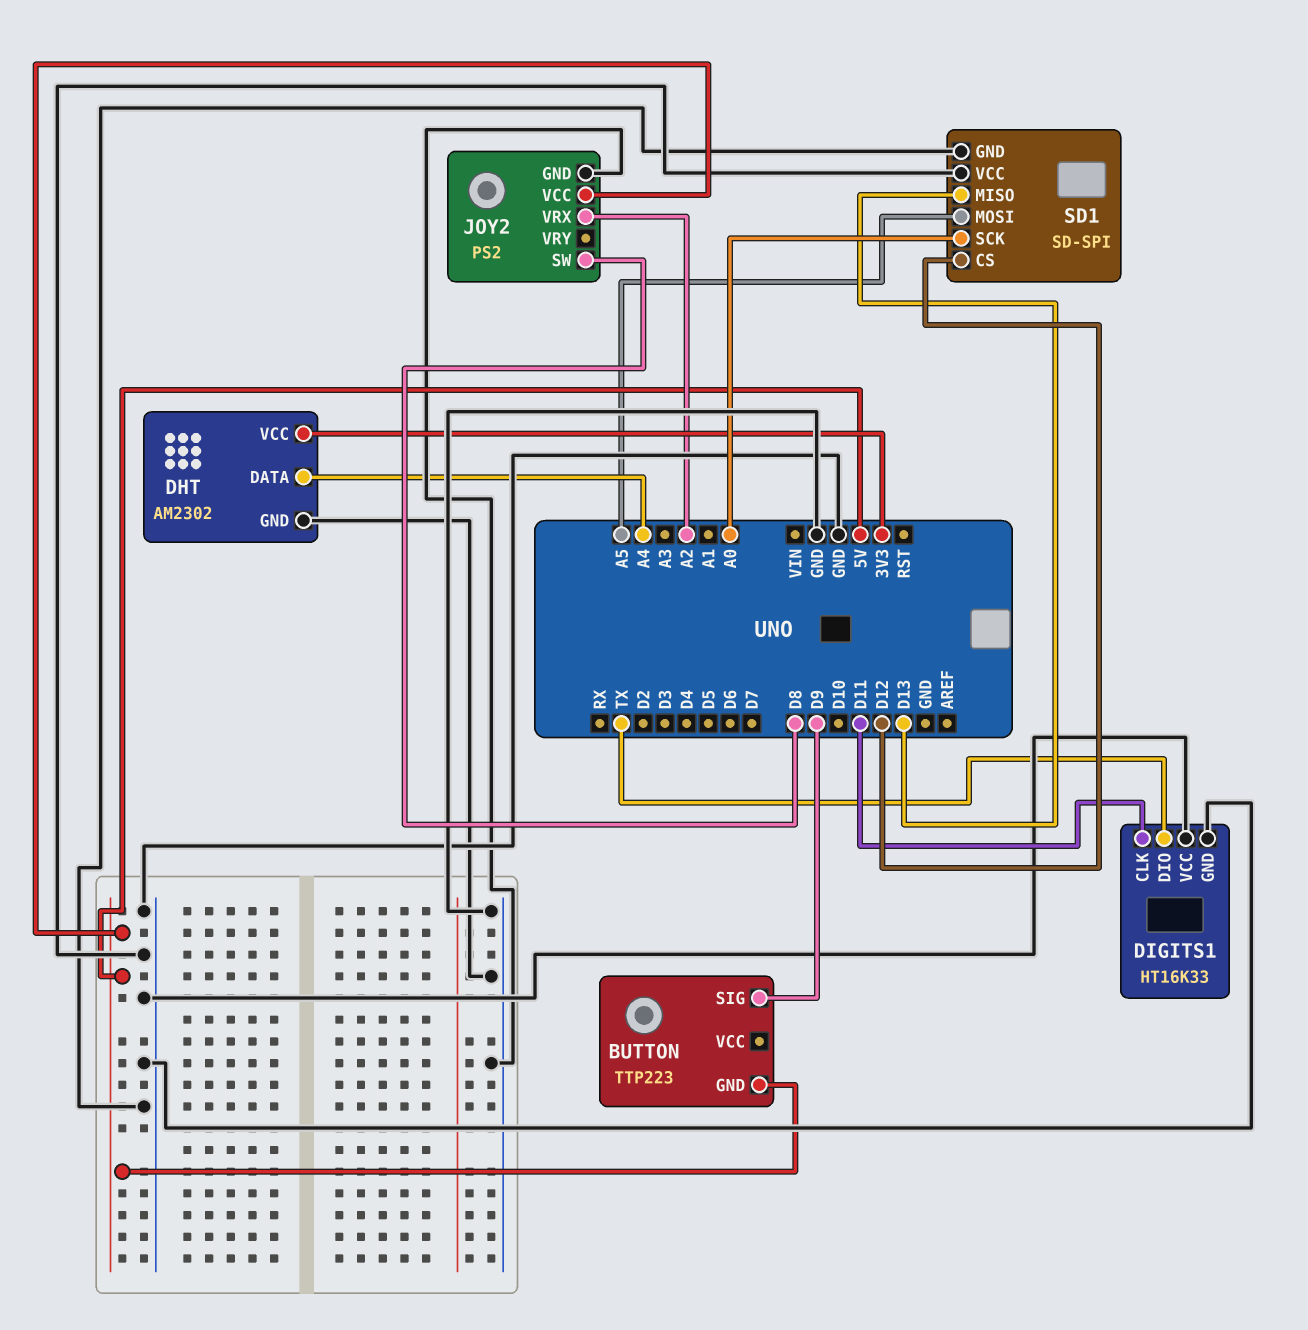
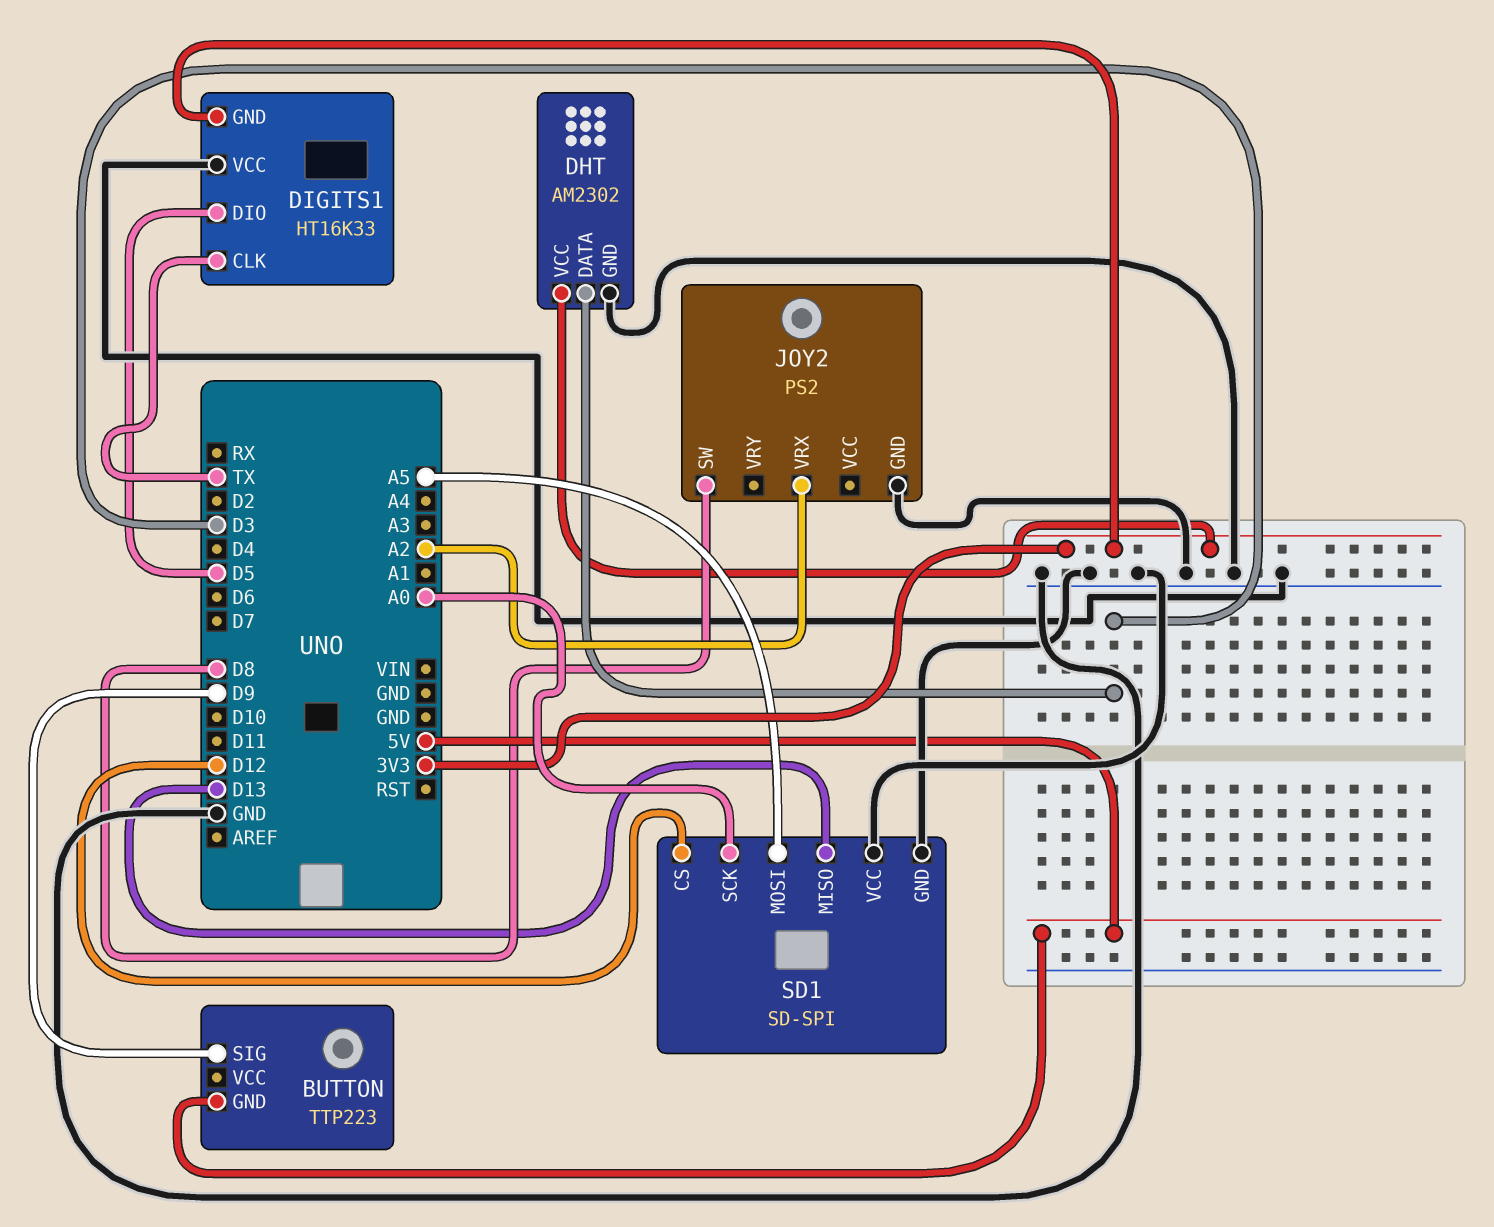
DHT pin DATA: A4 -> D3
DIGITS1 pin CLK: D11 -> TX
DIGITS1 pin DIO: TX -> D5
DIGITS1 pin GND: GND -> 3V3
JOY2 pin VCC: 5V -> none

